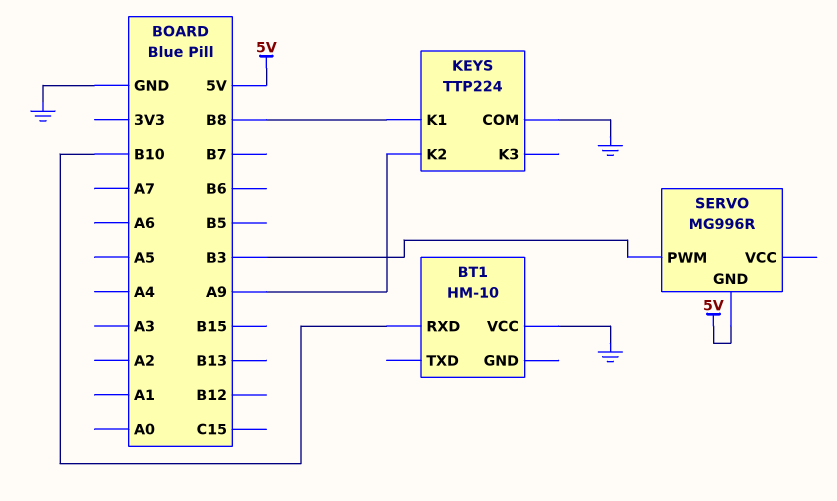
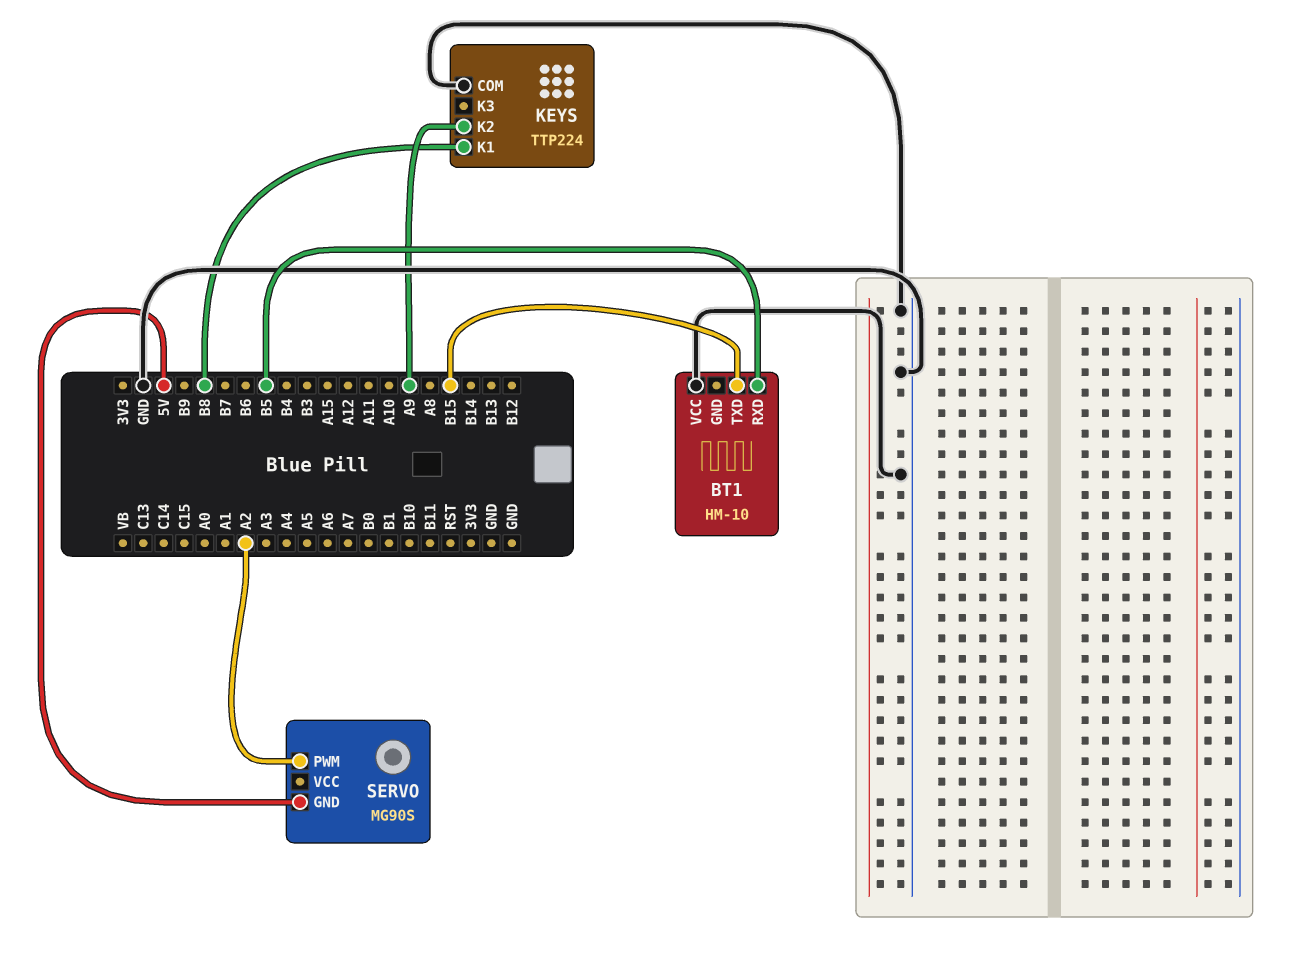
BT1 pin RXD: B10 -> B5
BT1 pin TXD: none -> B15
SERVO: MG996R -> MG90S
SERVO pin PWM: B3 -> A2

